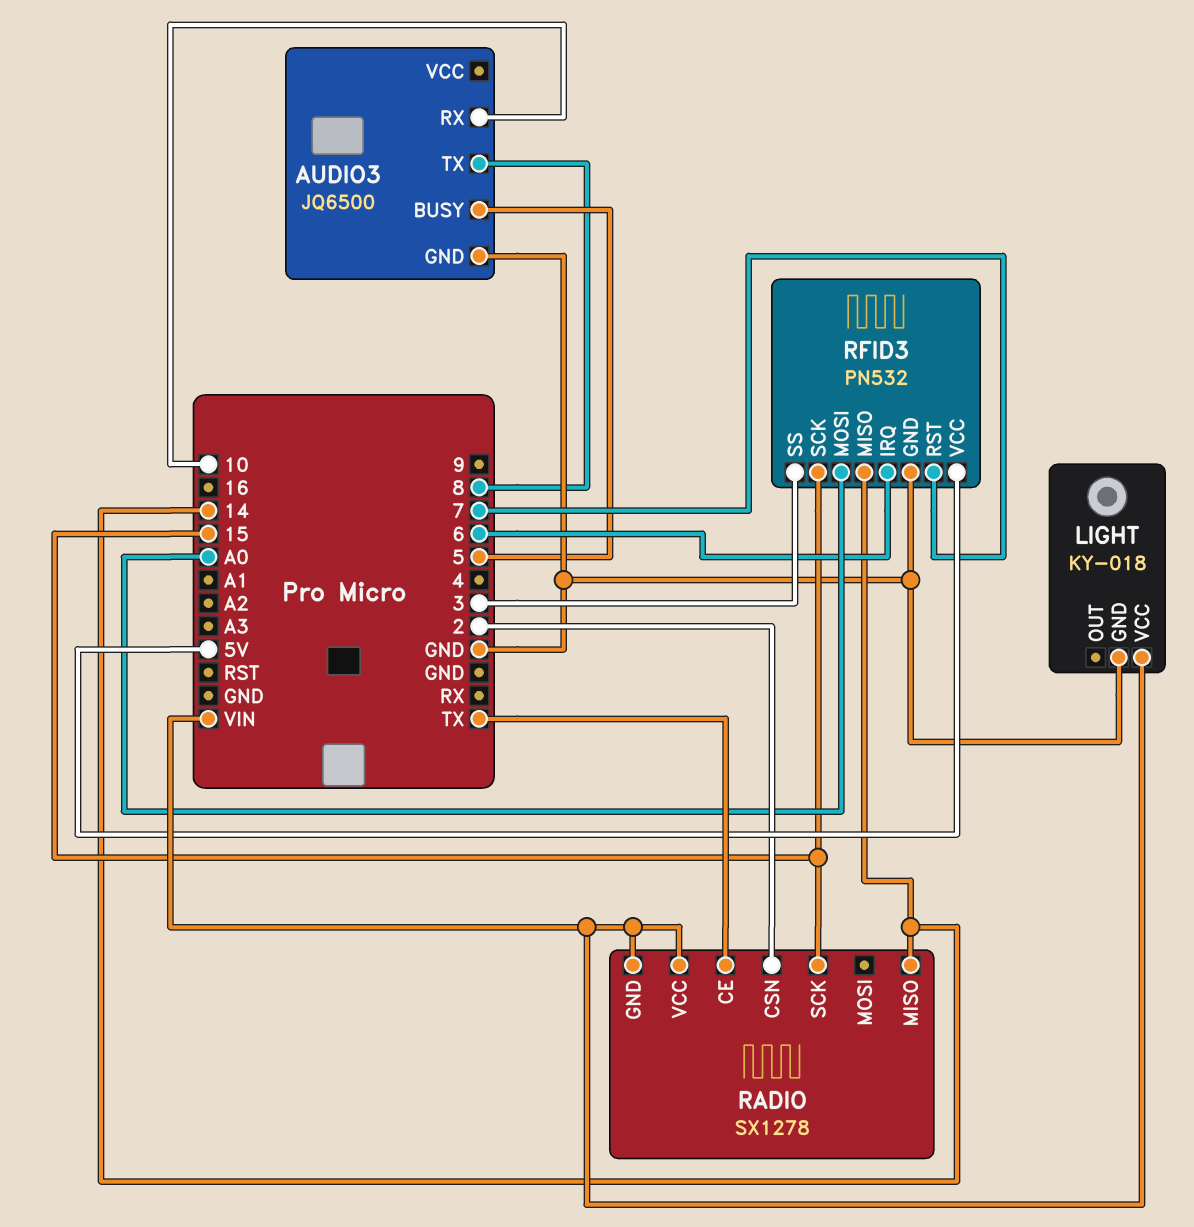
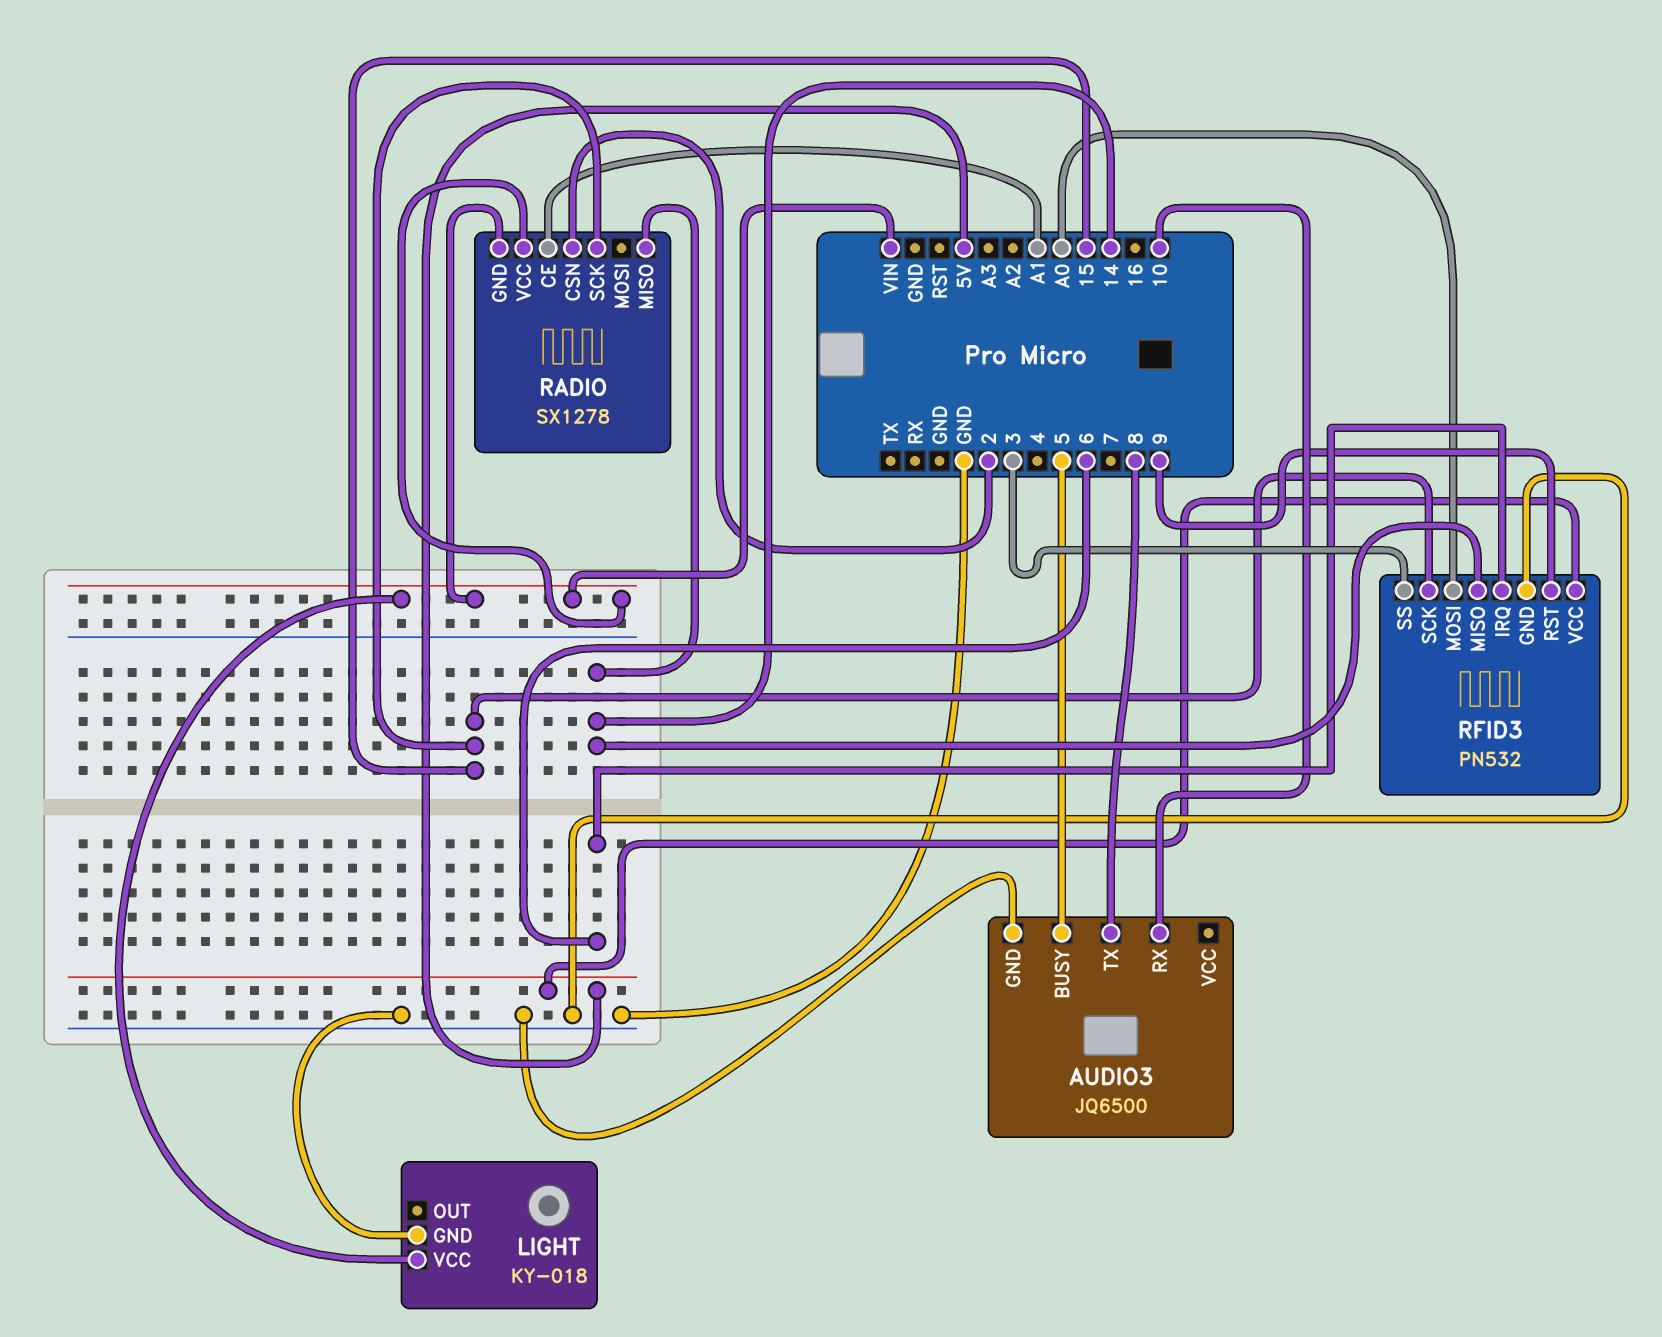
RADIO pin CE: TX -> A1
RFID3 pin RST: 7 -> 9

